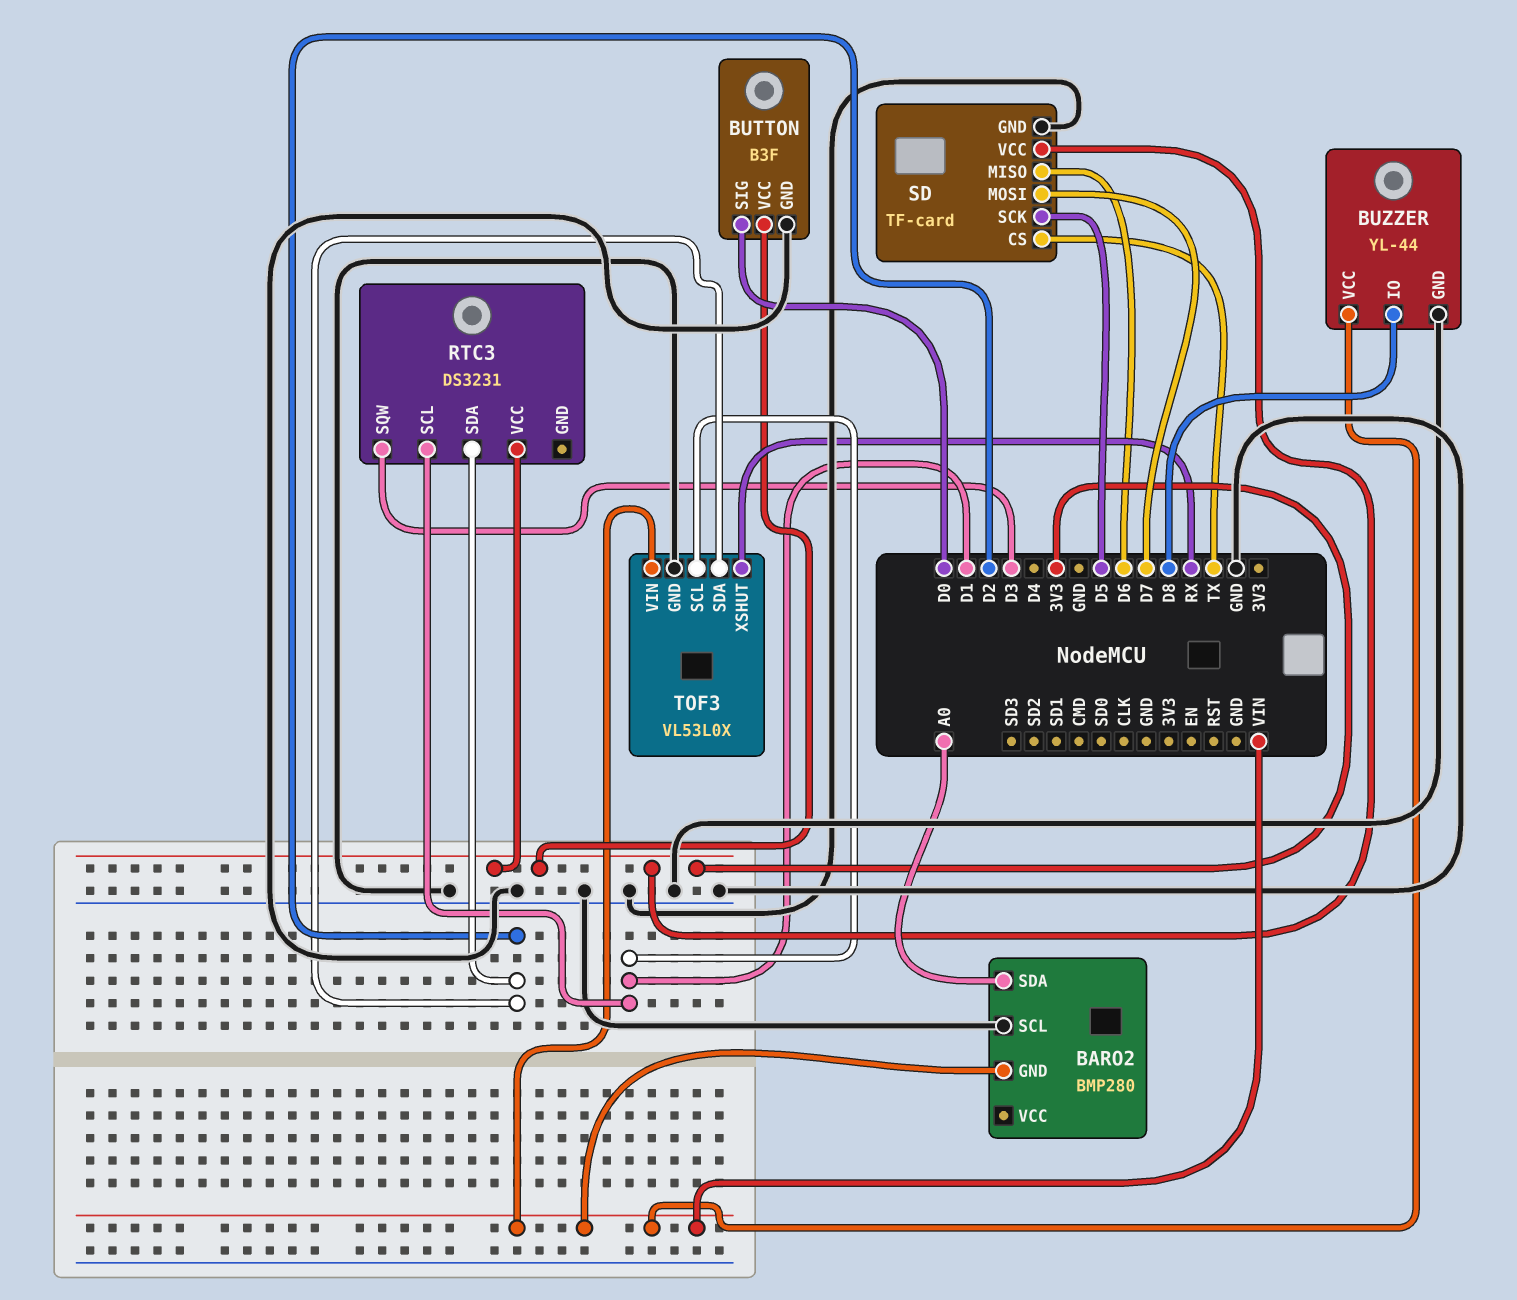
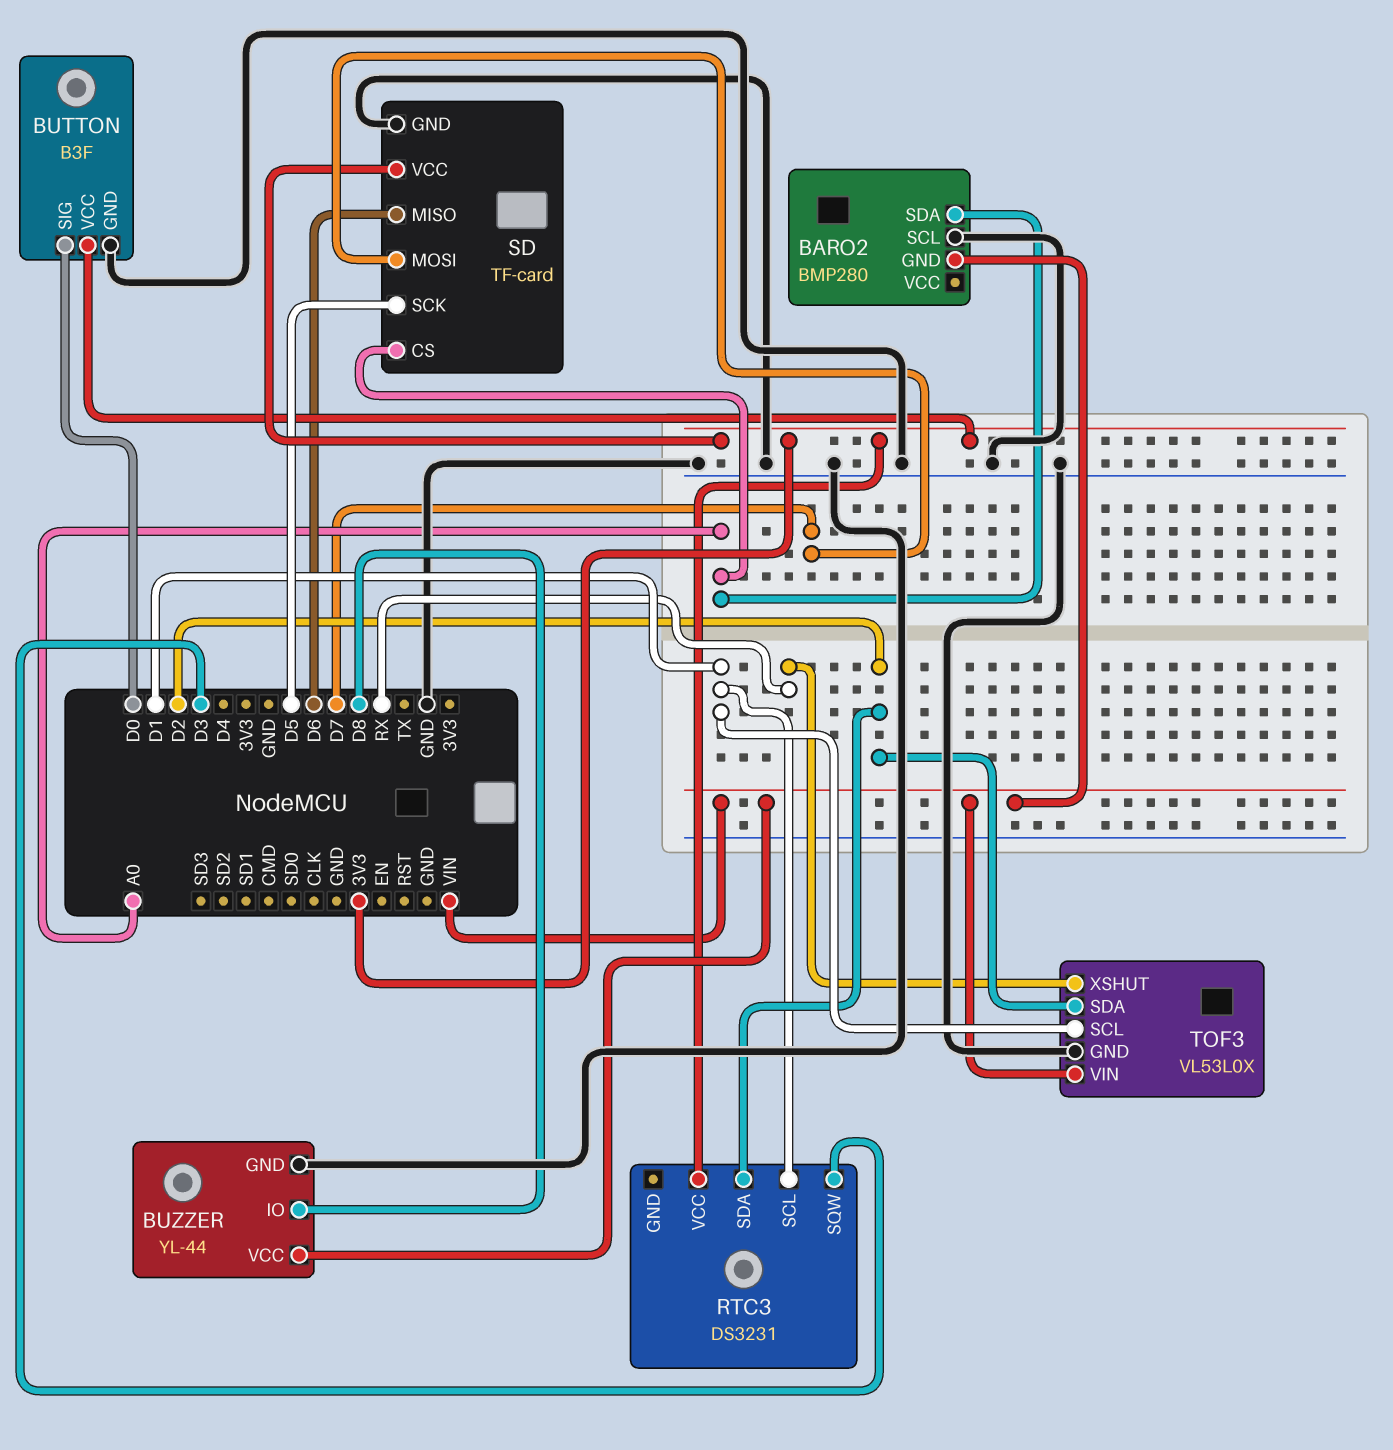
SD pin CS: TX -> A0

